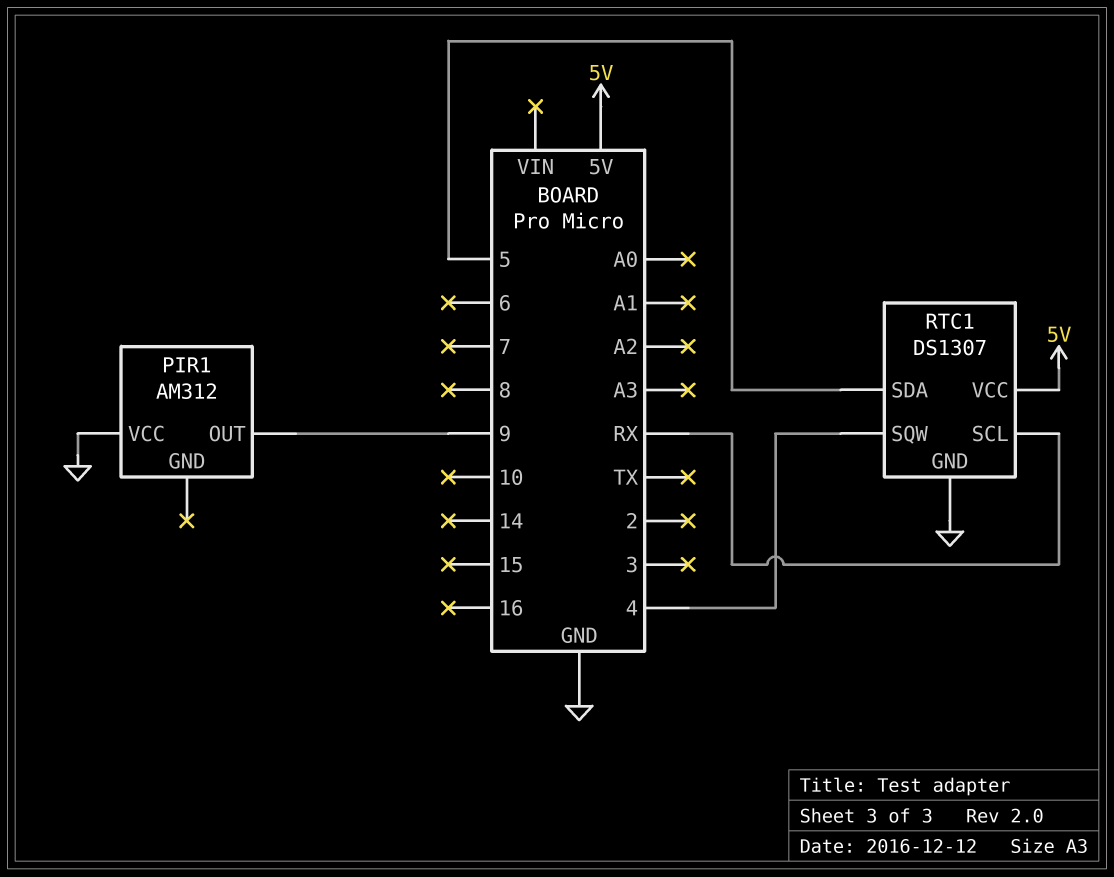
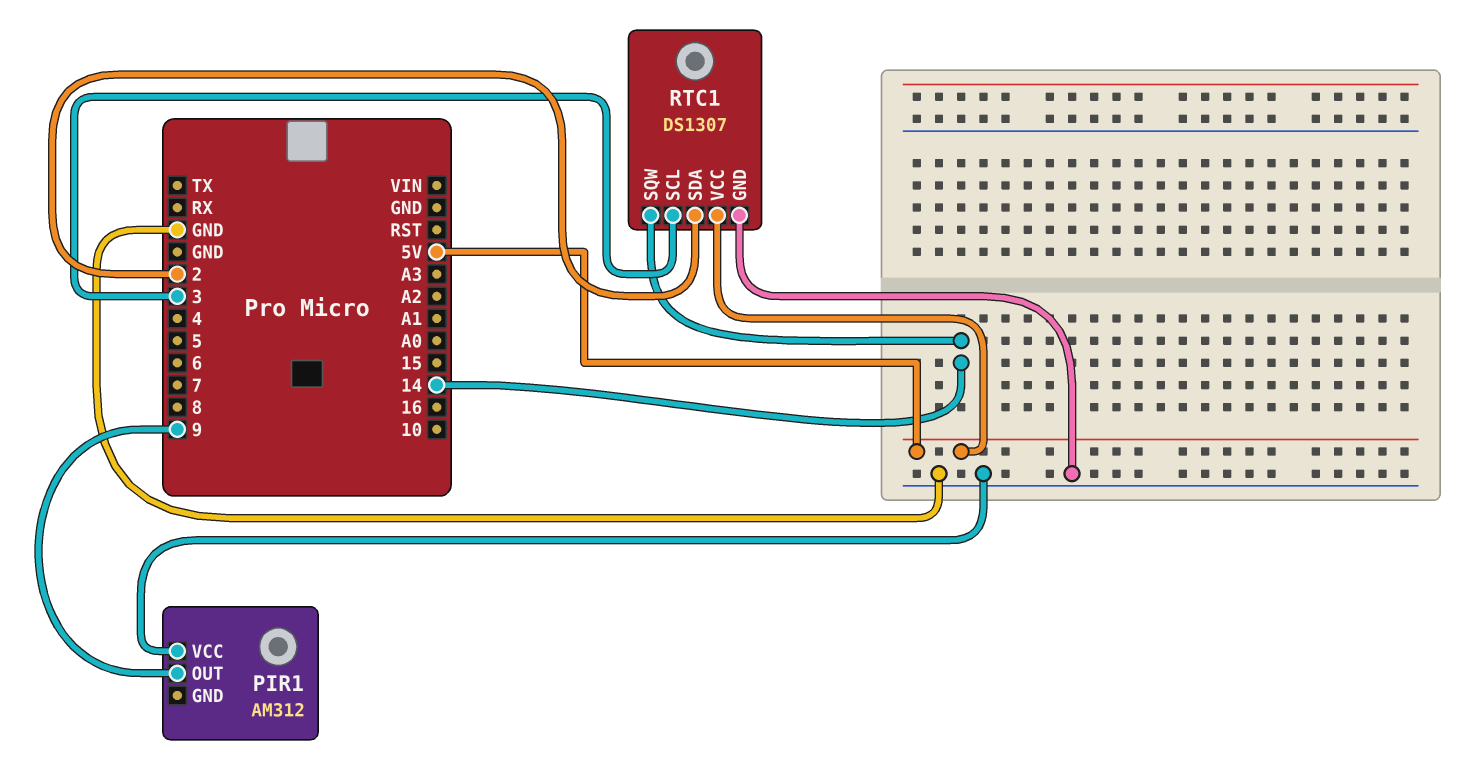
RTC1 pin SCL: RX -> 3
RTC1 pin SDA: 5 -> 2
RTC1 pin SQW: 4 -> 14

